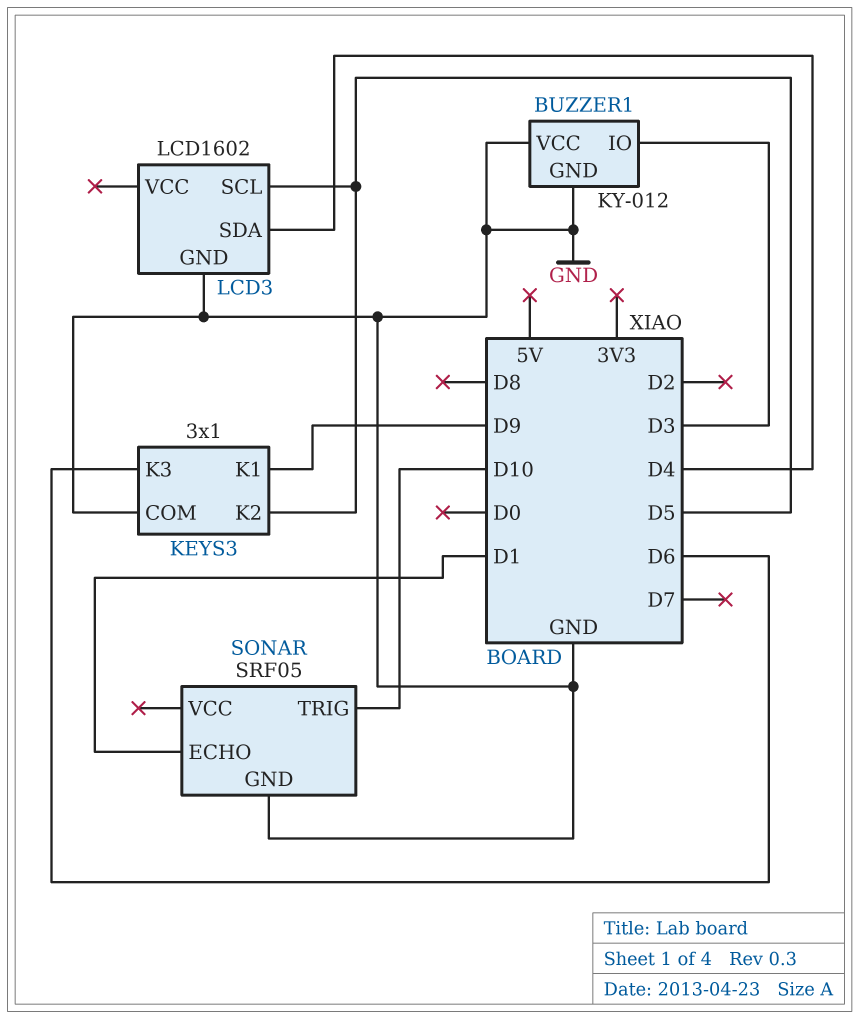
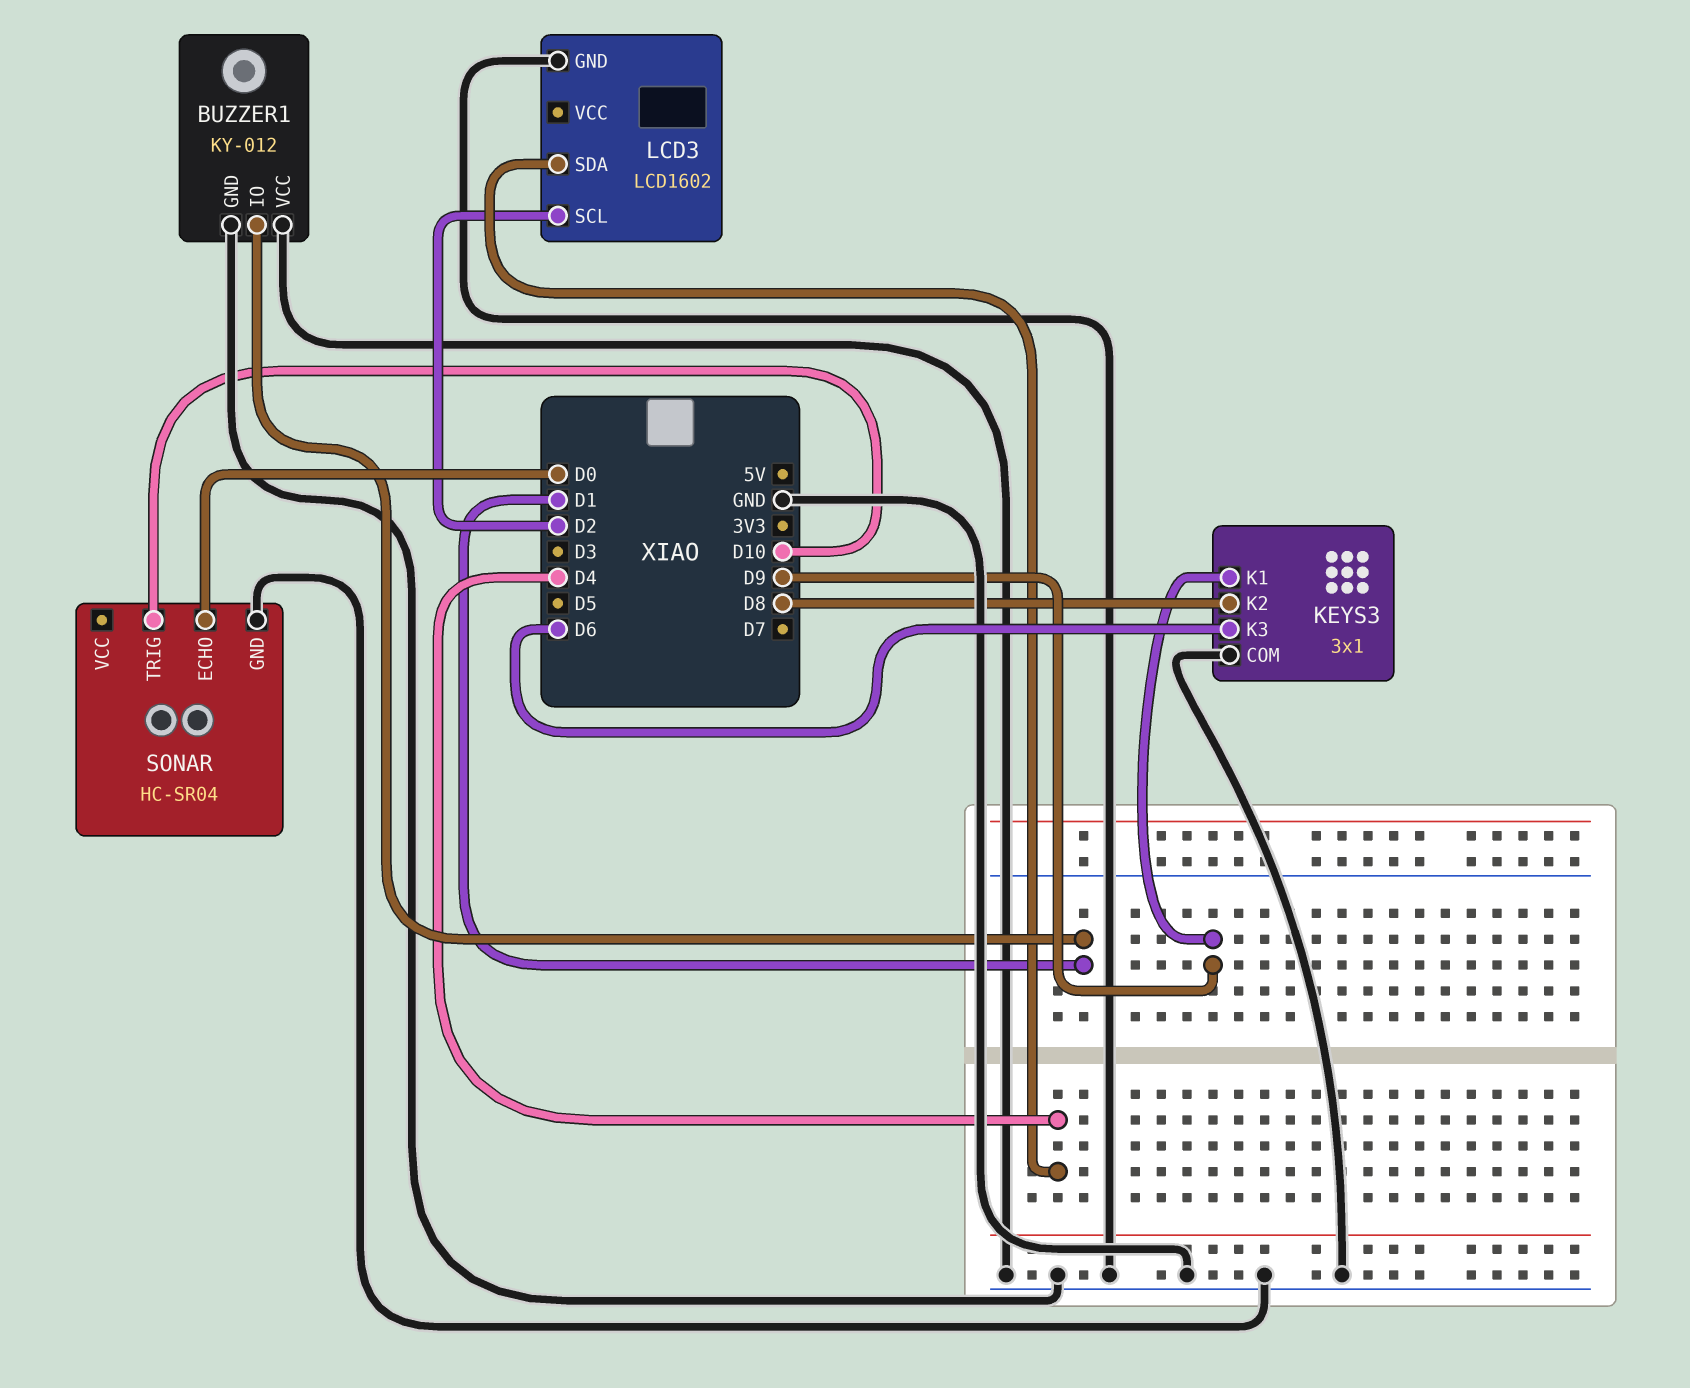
BUZZER1 pin IO: D3 -> D1
KEYS3 pin K2: D5 -> D8
LCD3 pin SCL: D5 -> D2
SONAR: SRF05 -> HC-SR04
SONAR pin ECHO: D1 -> D0

